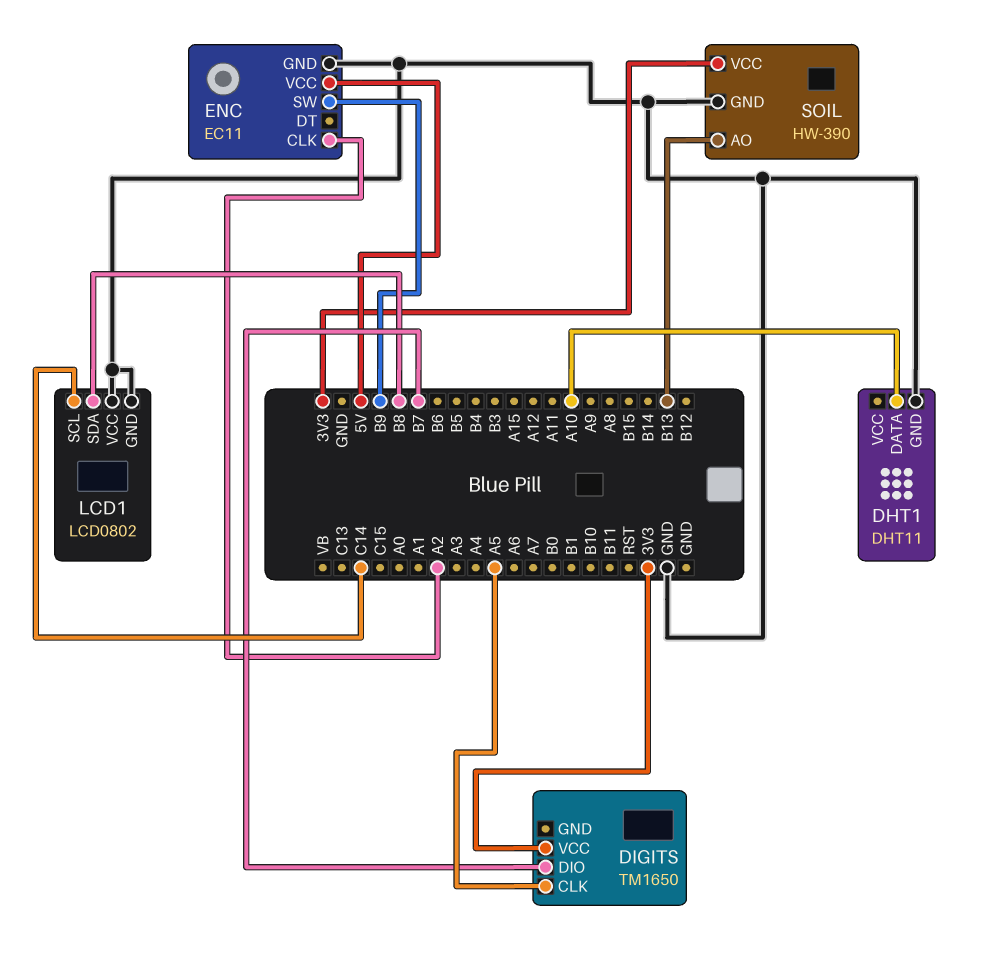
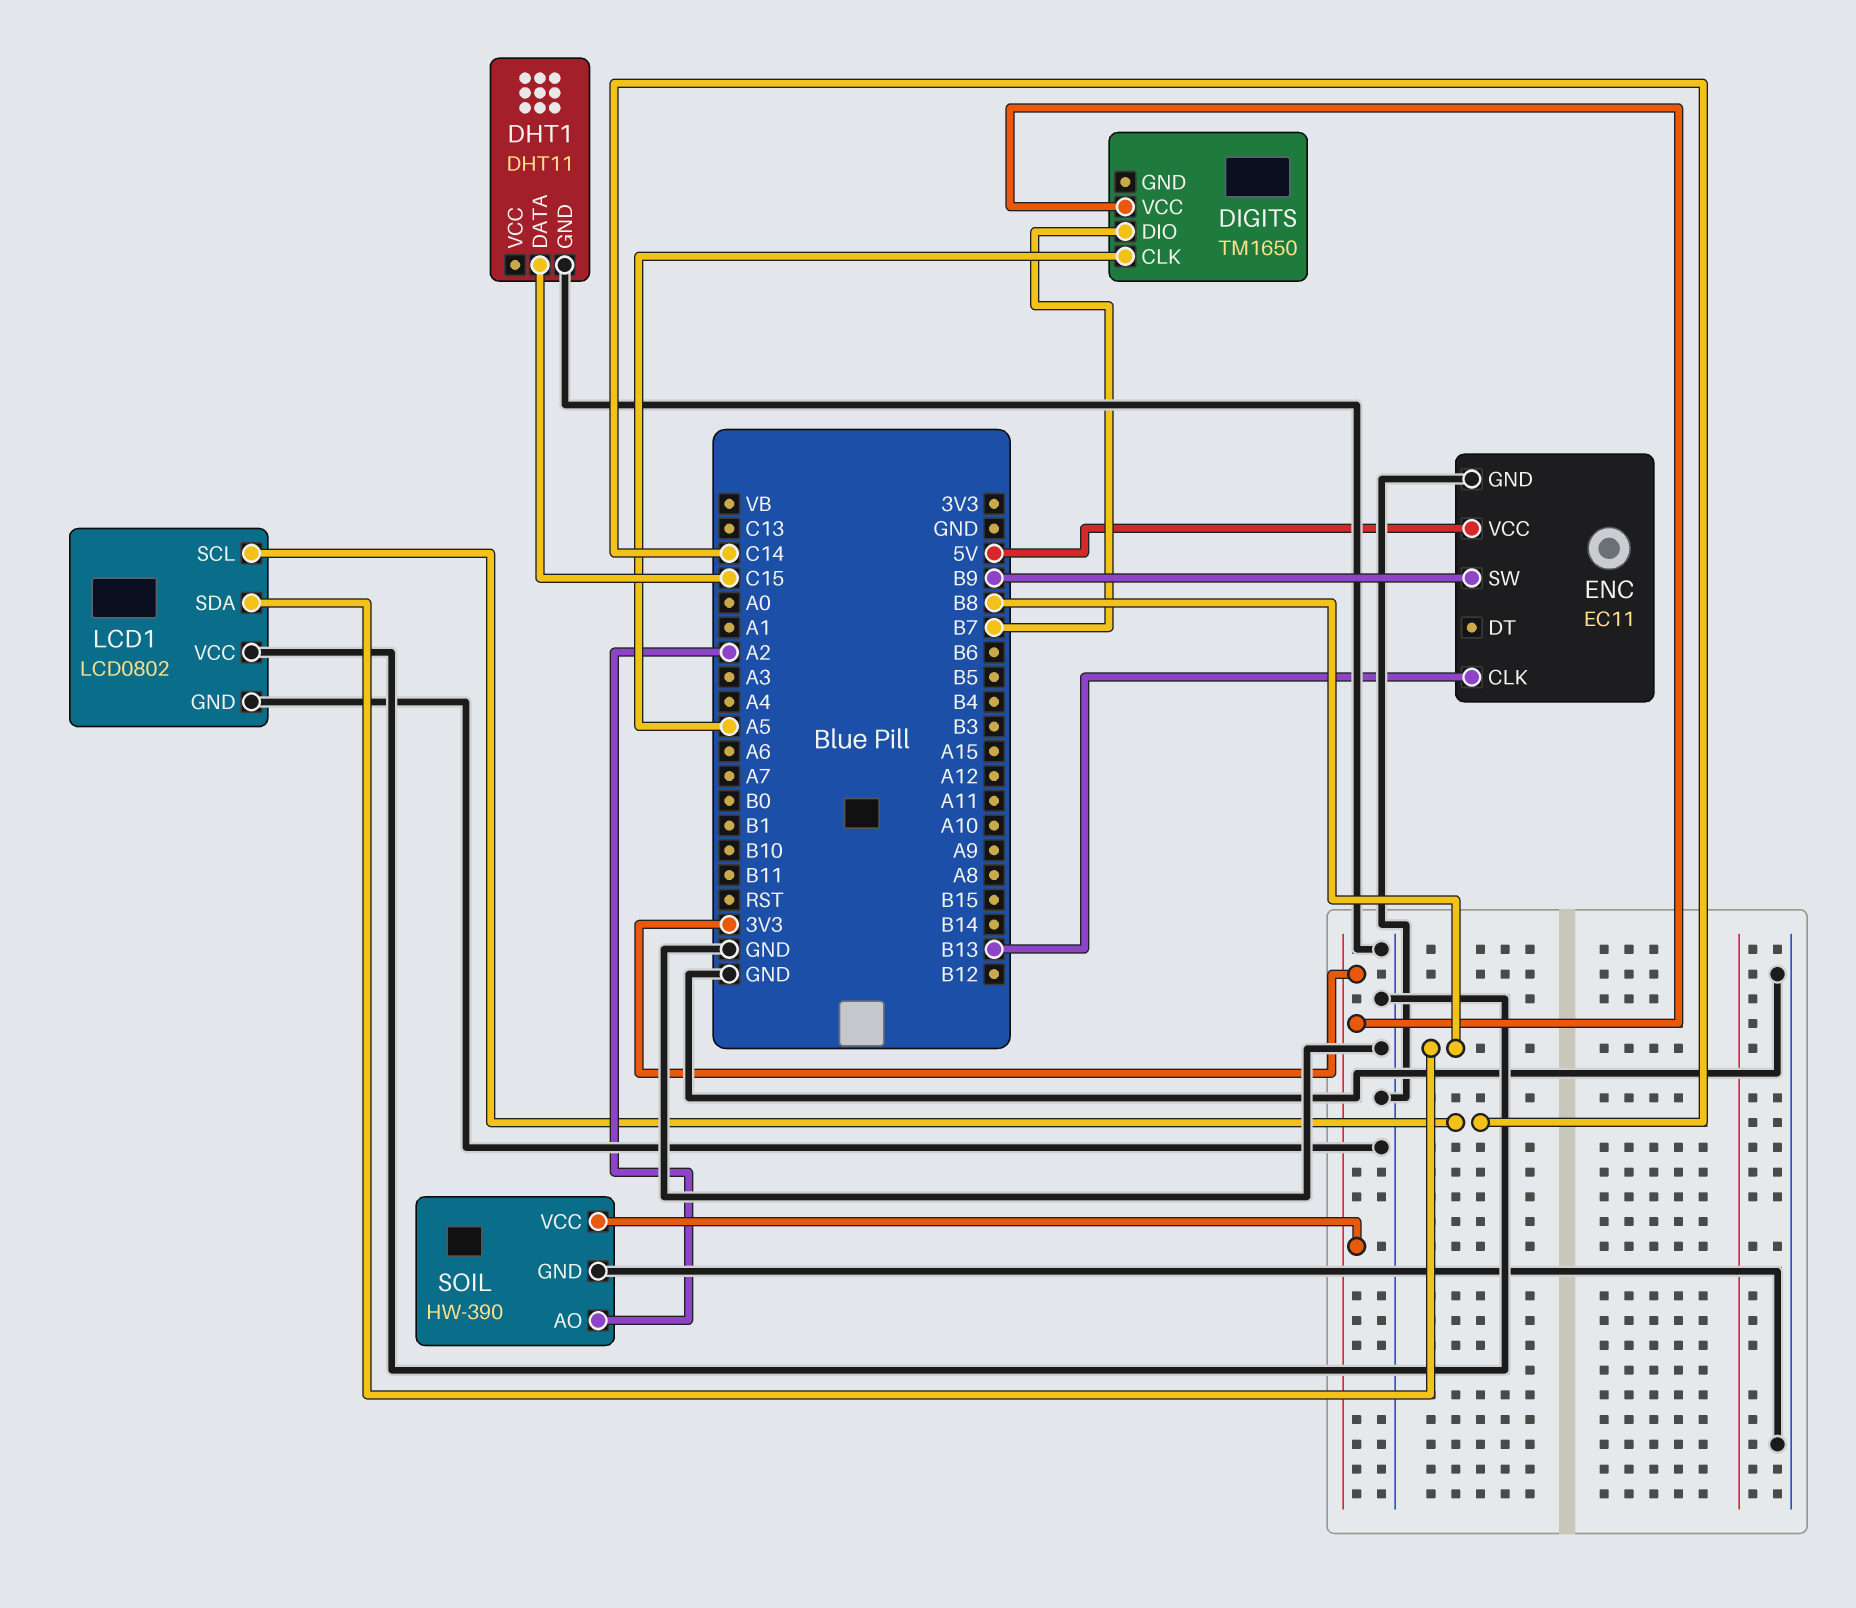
DHT1 pin DATA: A10 -> C15
ENC pin CLK: A2 -> B13
SOIL pin AO: B13 -> A2

